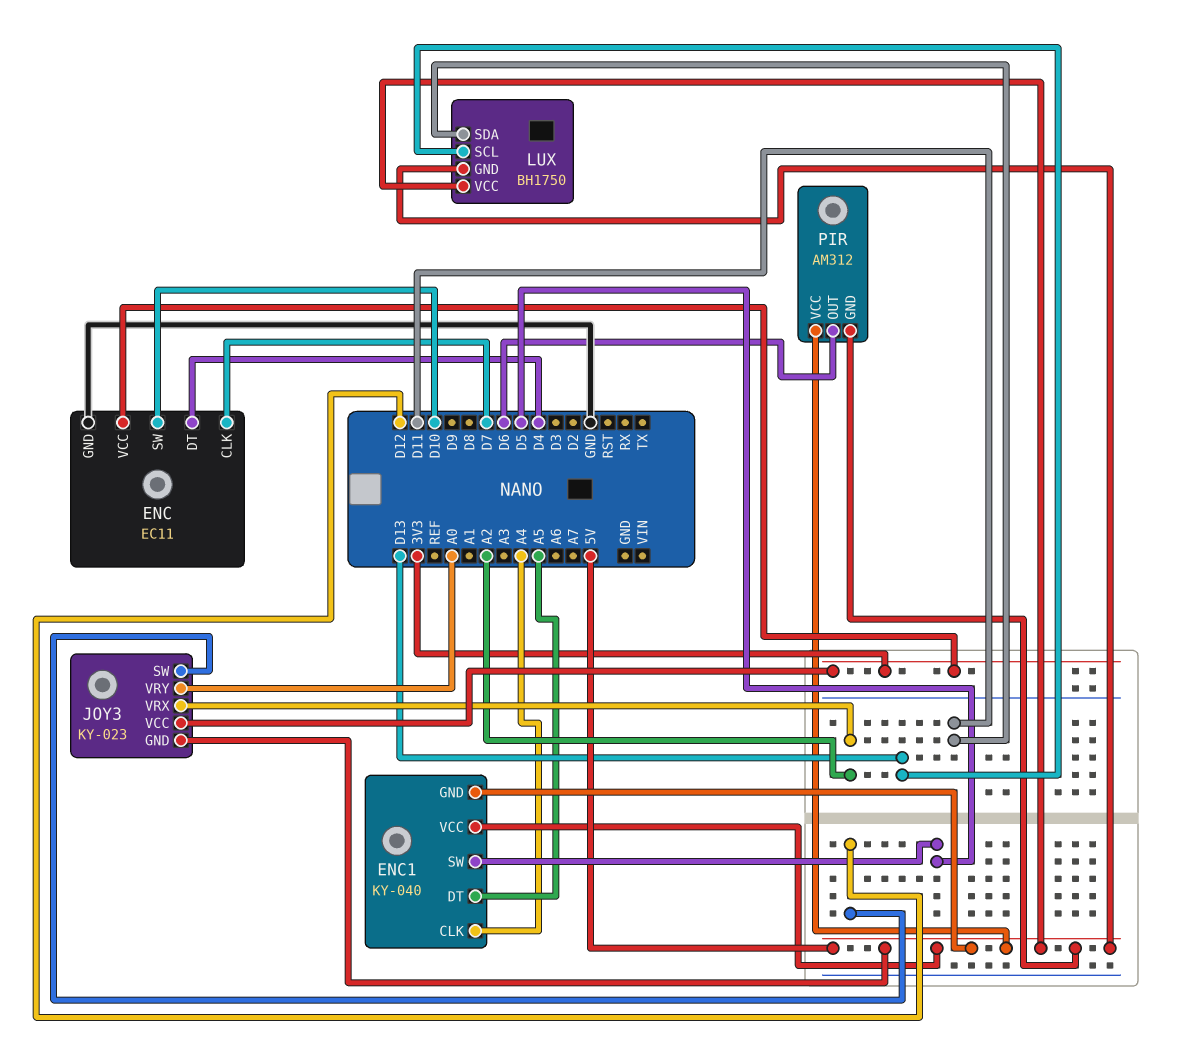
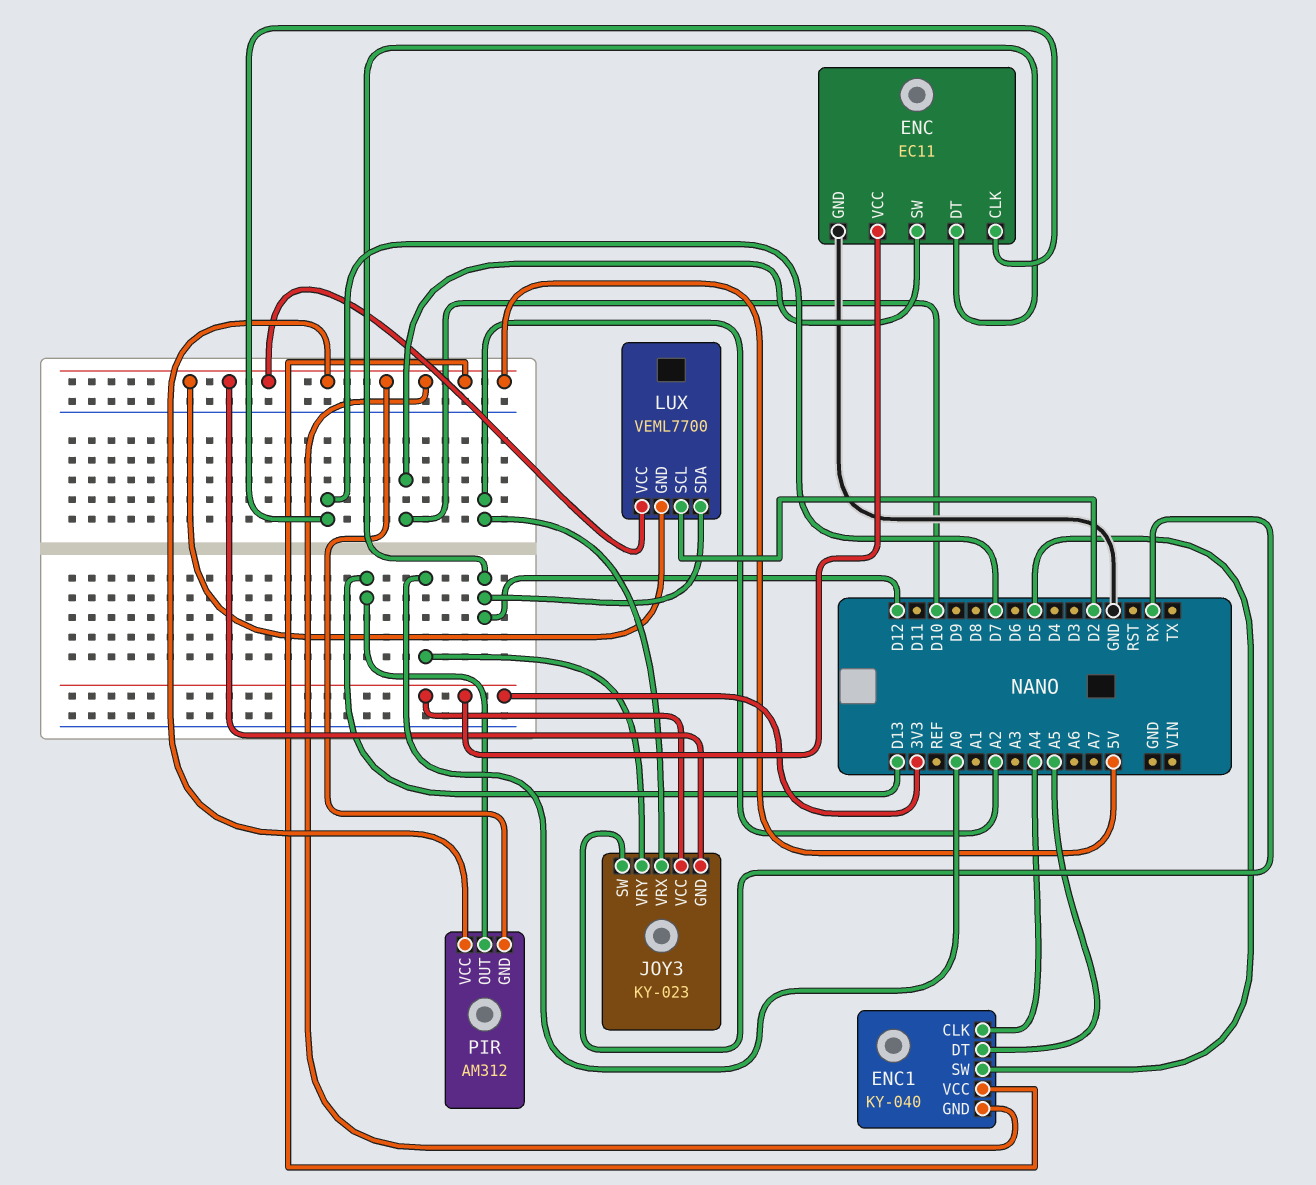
ENC pin DT: D4 -> D12
JOY3 pin SW: D12 -> RX
LUX: BH1750 -> VEML7700
LUX pin SCL: D13 -> D2
LUX pin SDA: D11 -> D12
PIR pin OUT: D6 -> D13

